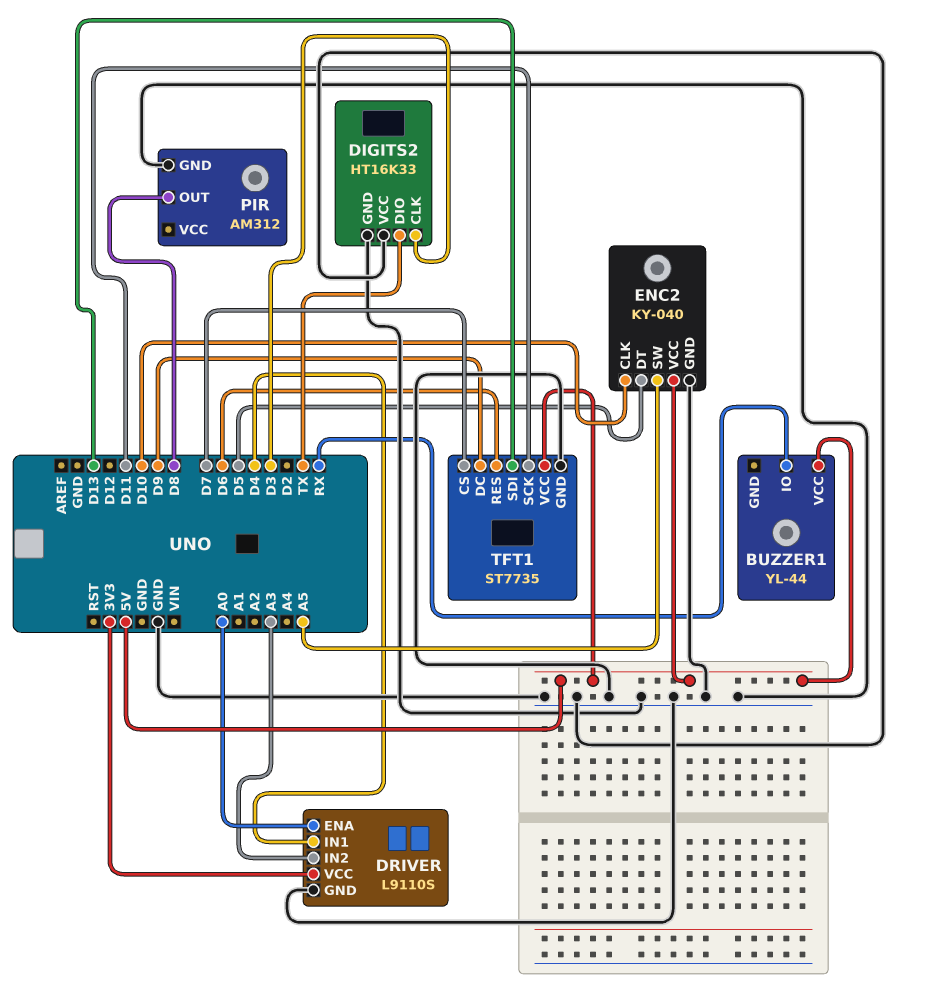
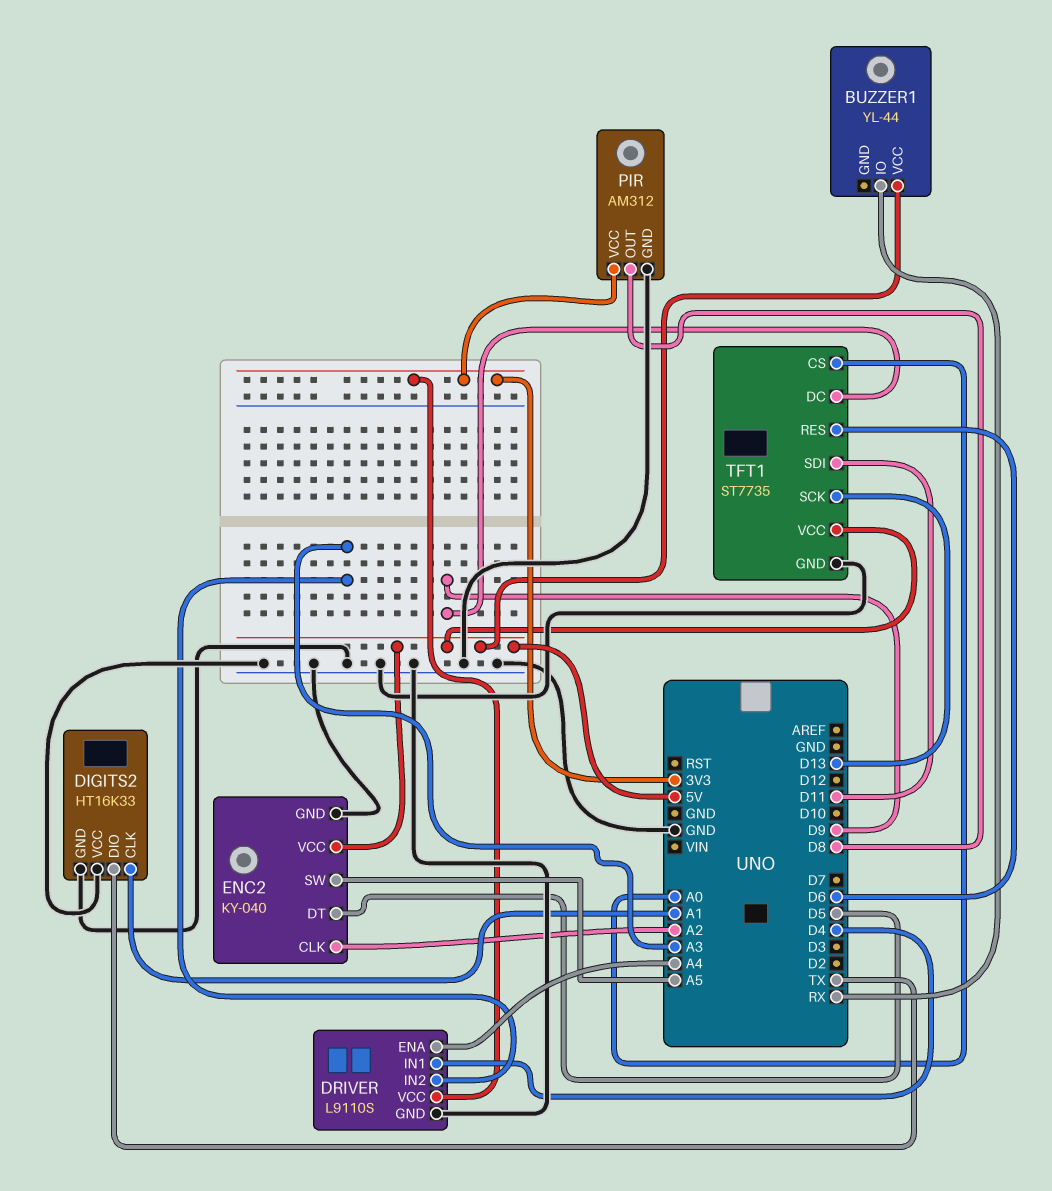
DIGITS2 pin CLK: D3 -> A1
DRIVER pin ENA: A0 -> A4
ENC2 pin CLK: D10 -> A2
PIR pin VCC: none -> 3V3
TFT1 pin CS: D7 -> A0
TFT1 pin SCK: D11 -> D13
TFT1 pin SDI: D13 -> D11

